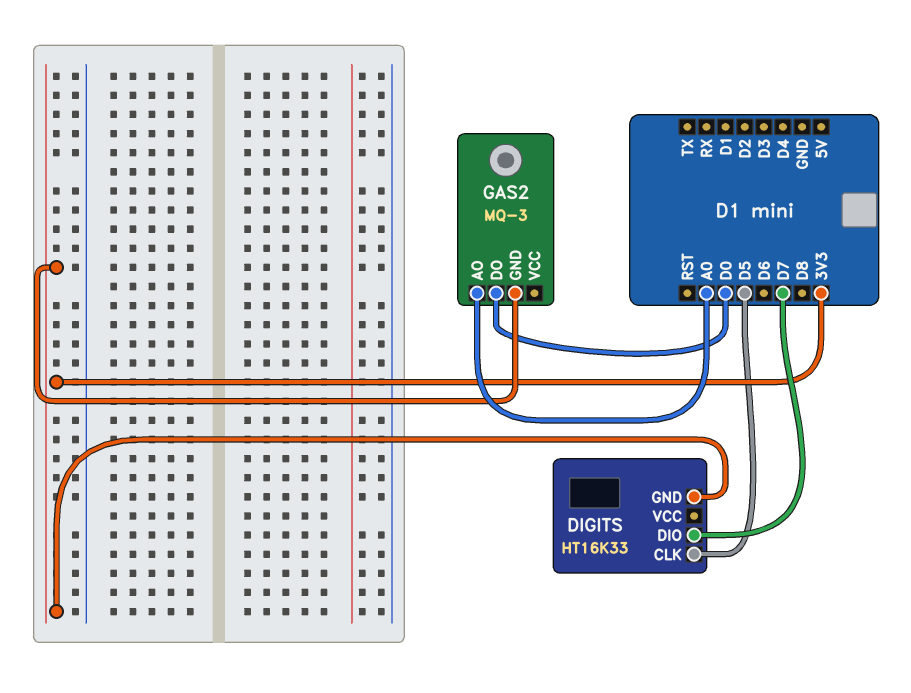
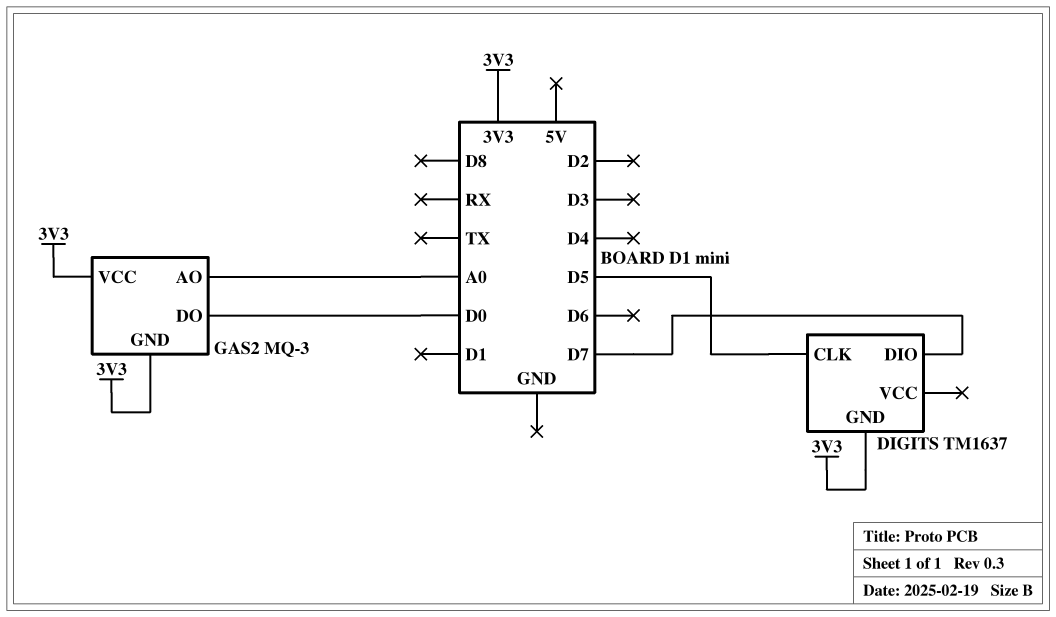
DIGITS: HT16K33 -> TM1637
GAS2 pin VCC: none -> 3V3

